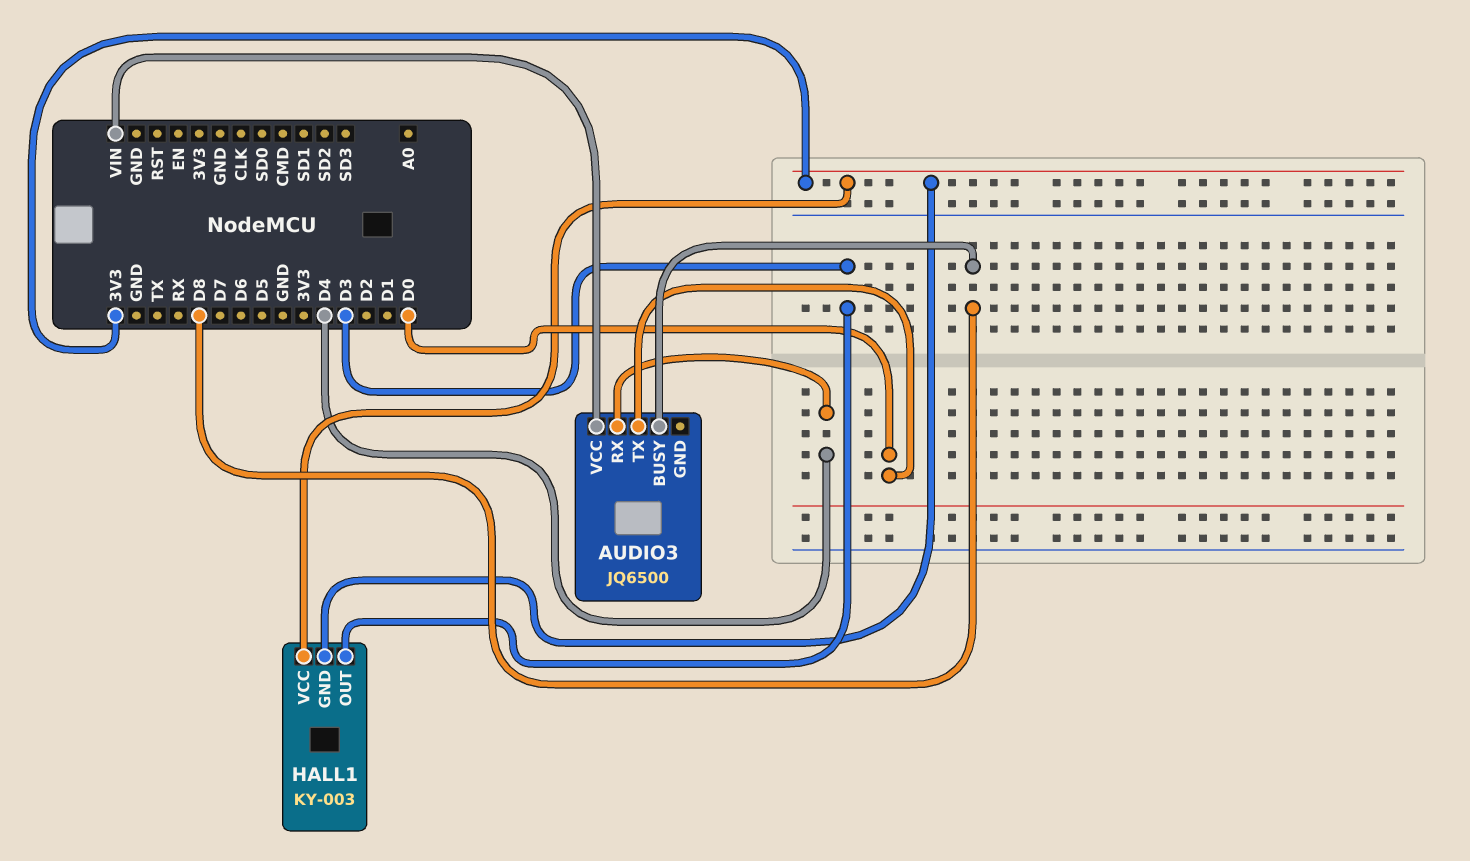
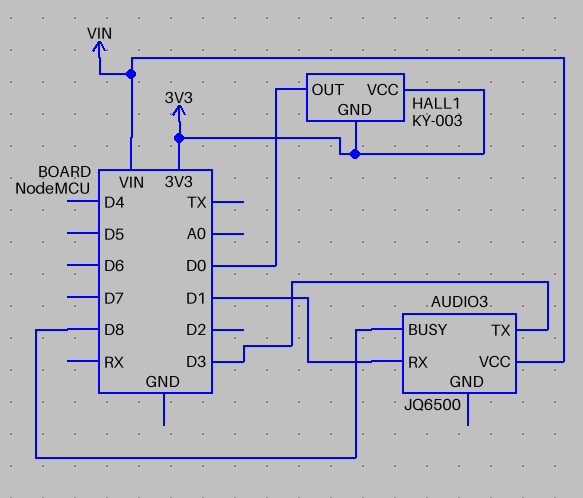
AUDIO3 pin RX: D4 -> D1
AUDIO3 pin TX: D0 -> D3
HALL1 pin OUT: D3 -> D0

